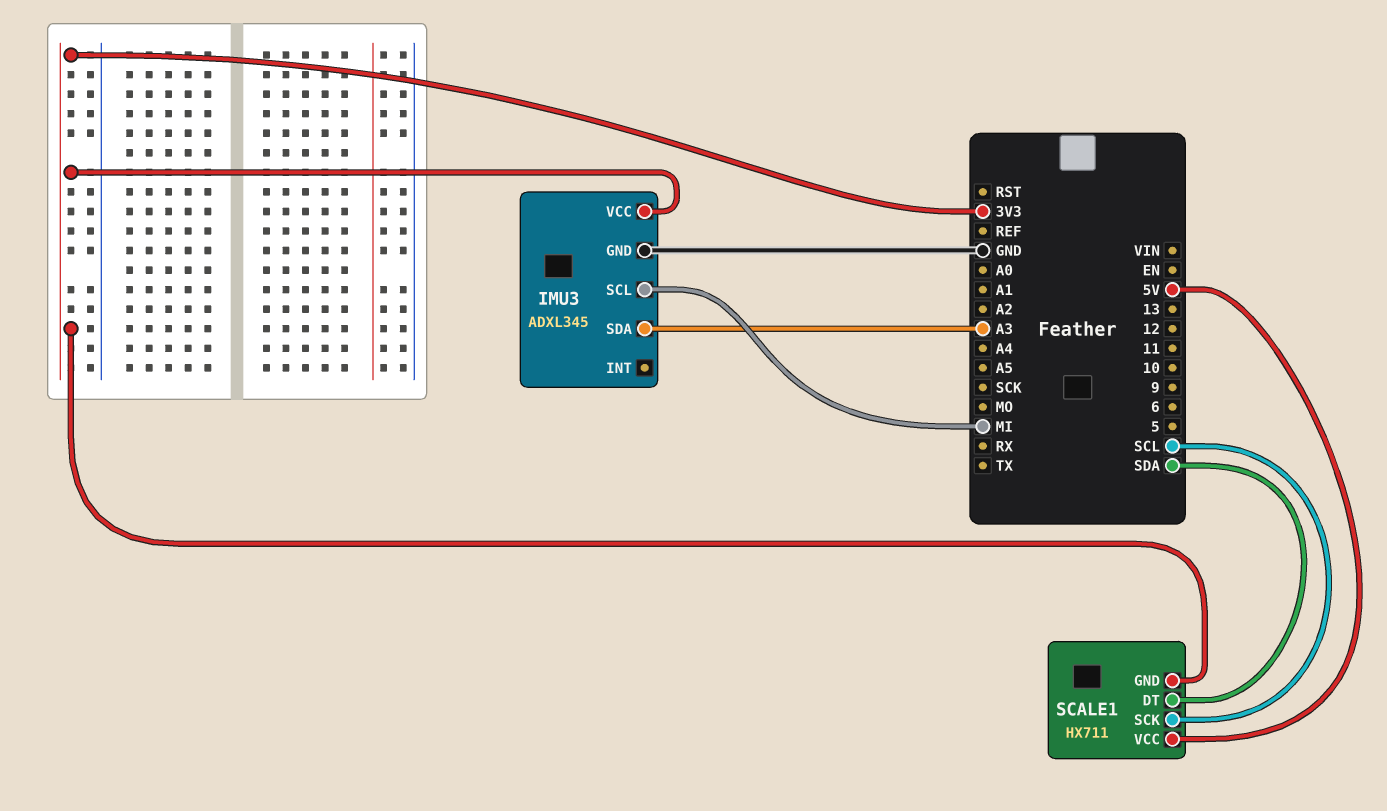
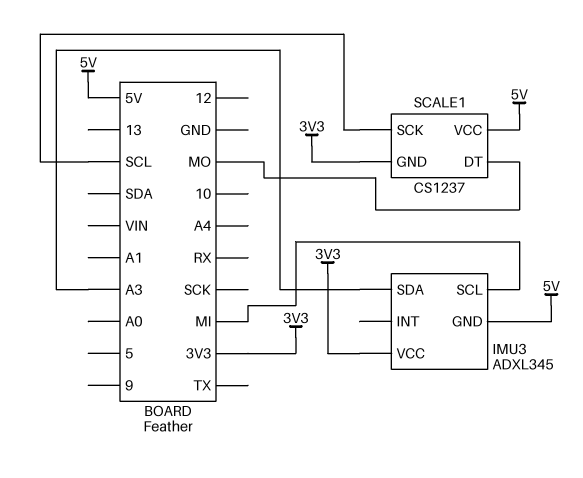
IMU3 pin GND: GND -> 5V
SCALE1: HX711 -> CS1237
SCALE1 pin DT: SDA -> MO

